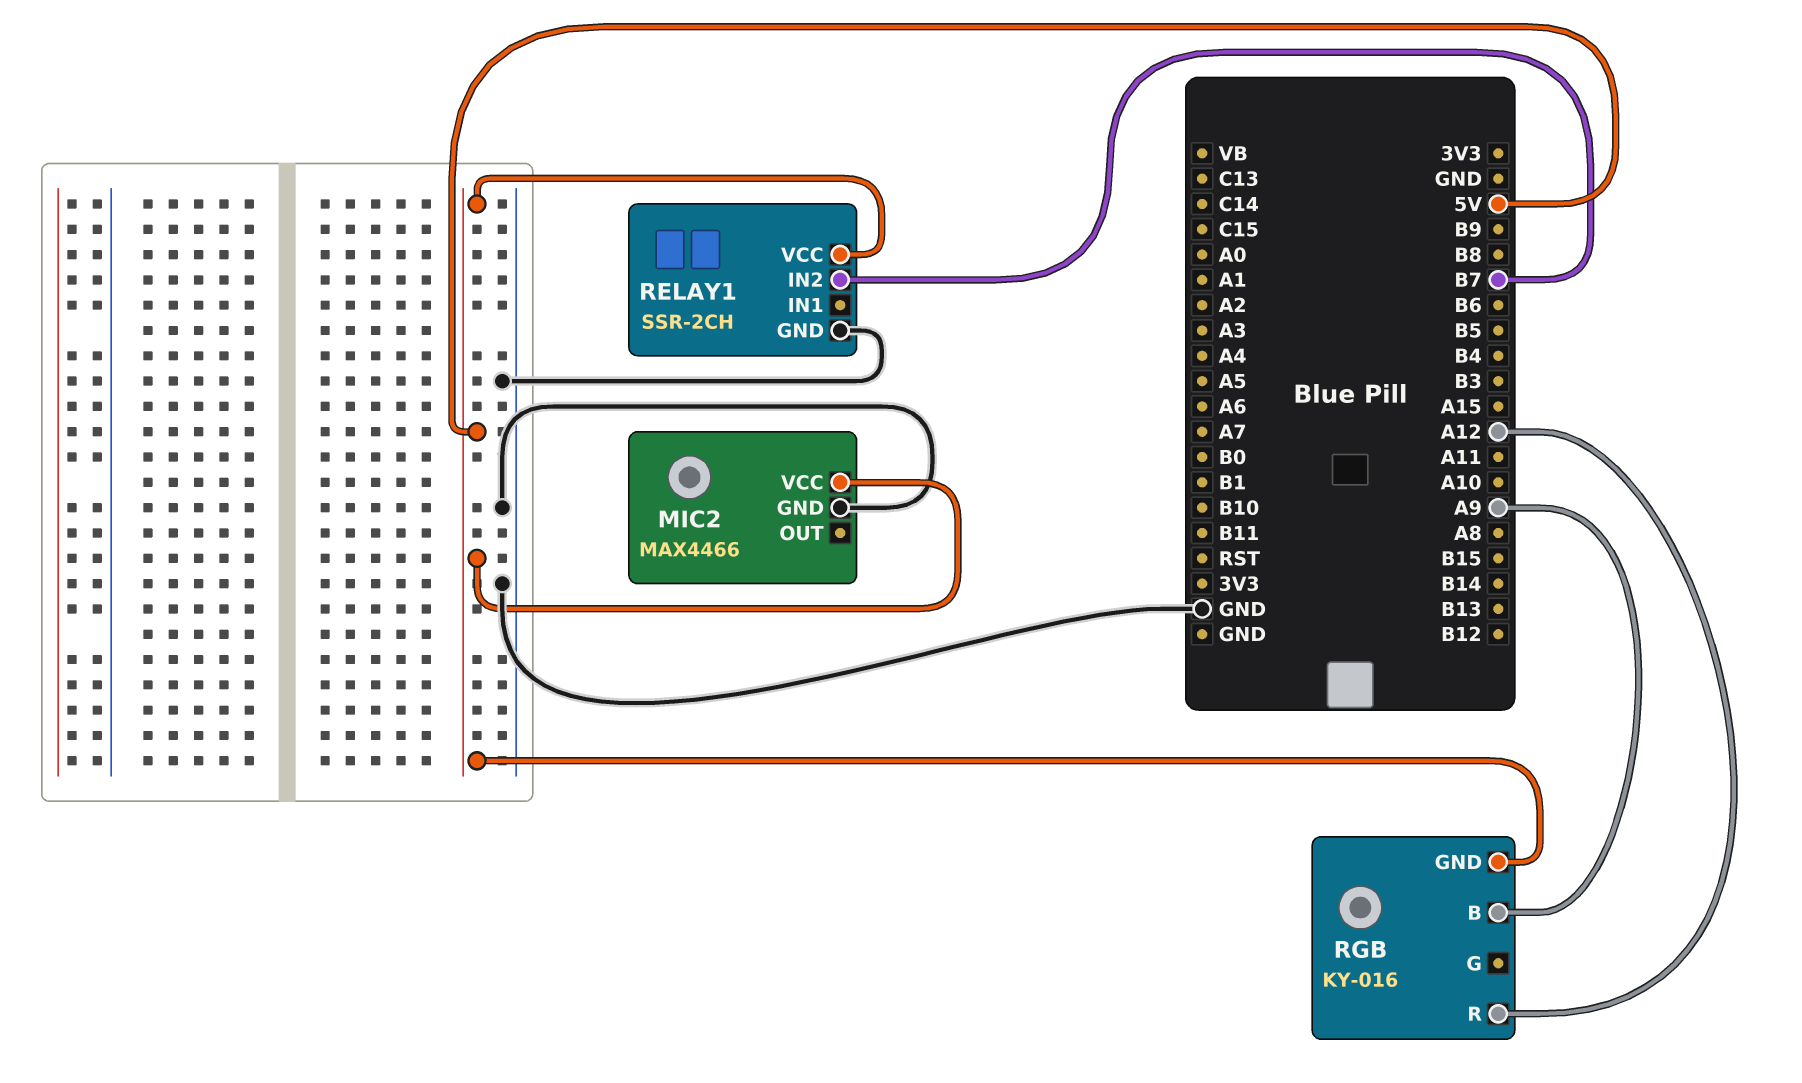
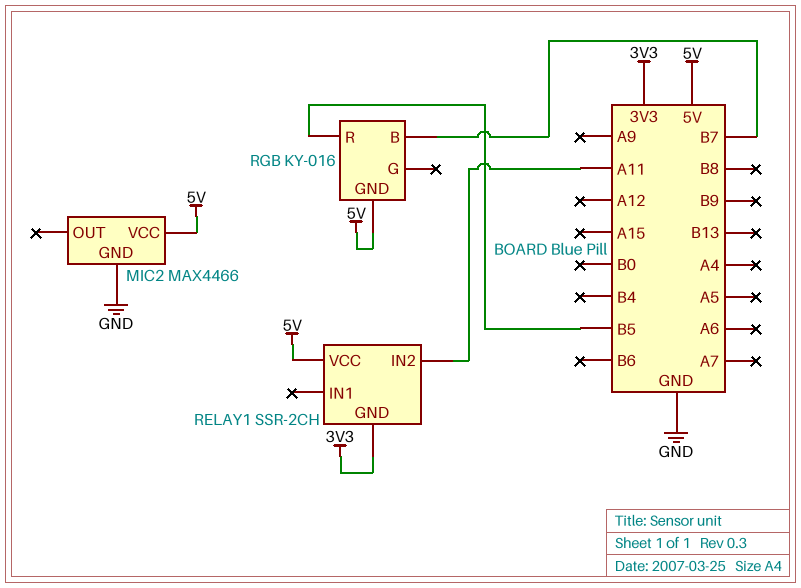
RELAY1 pin GND: GND -> 3V3
RELAY1 pin IN2: B7 -> A11
RGB pin B: A9 -> B7
RGB pin R: A12 -> B5

